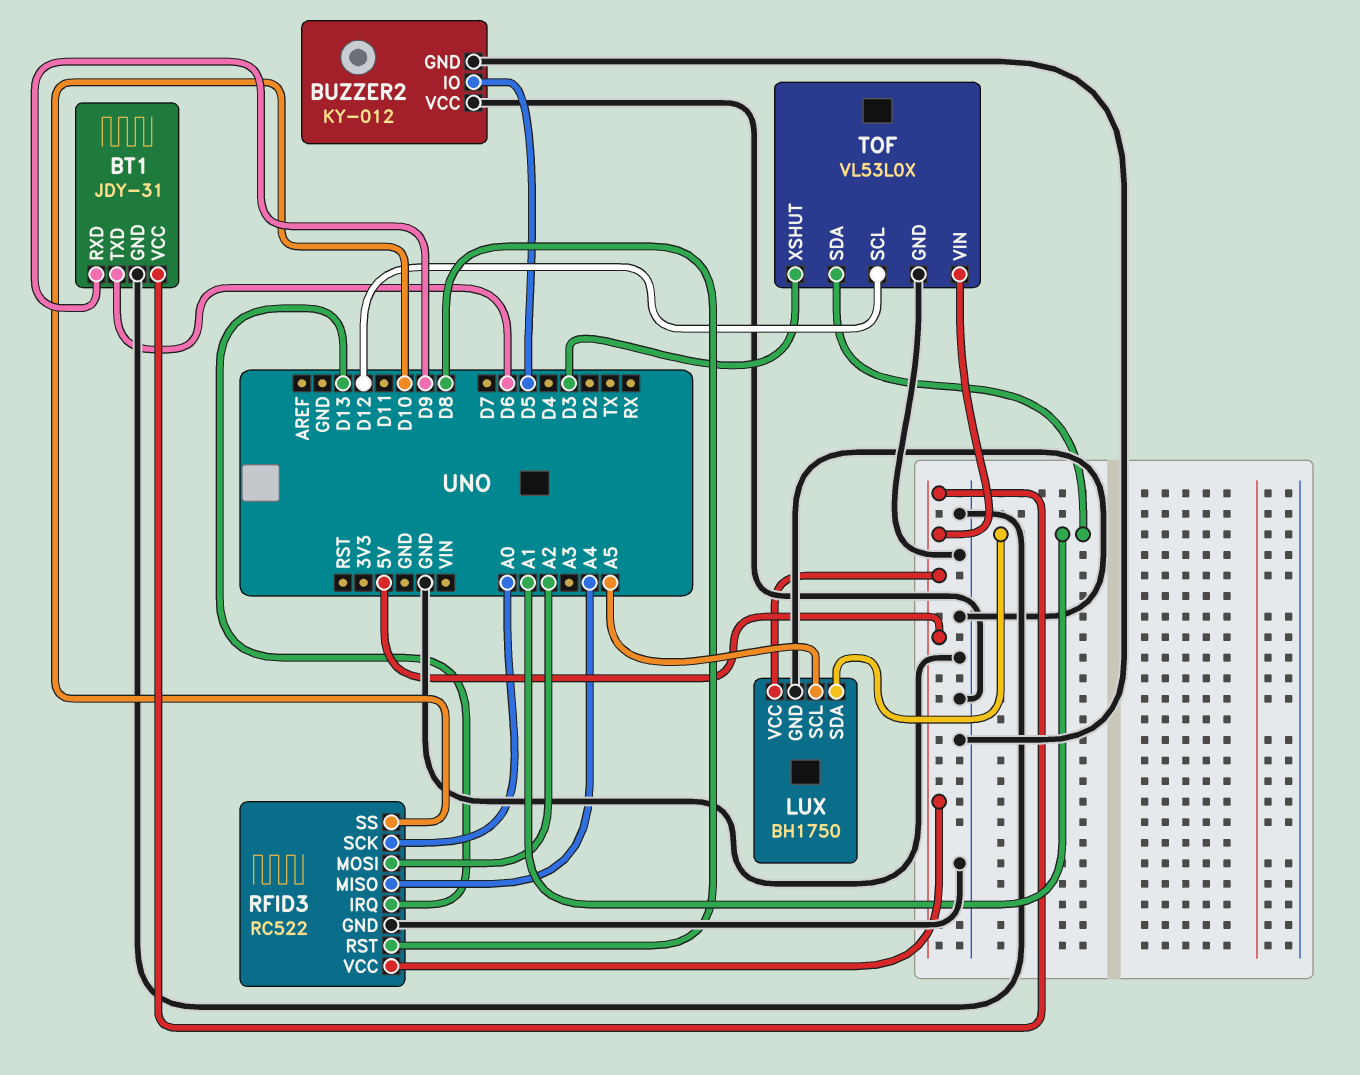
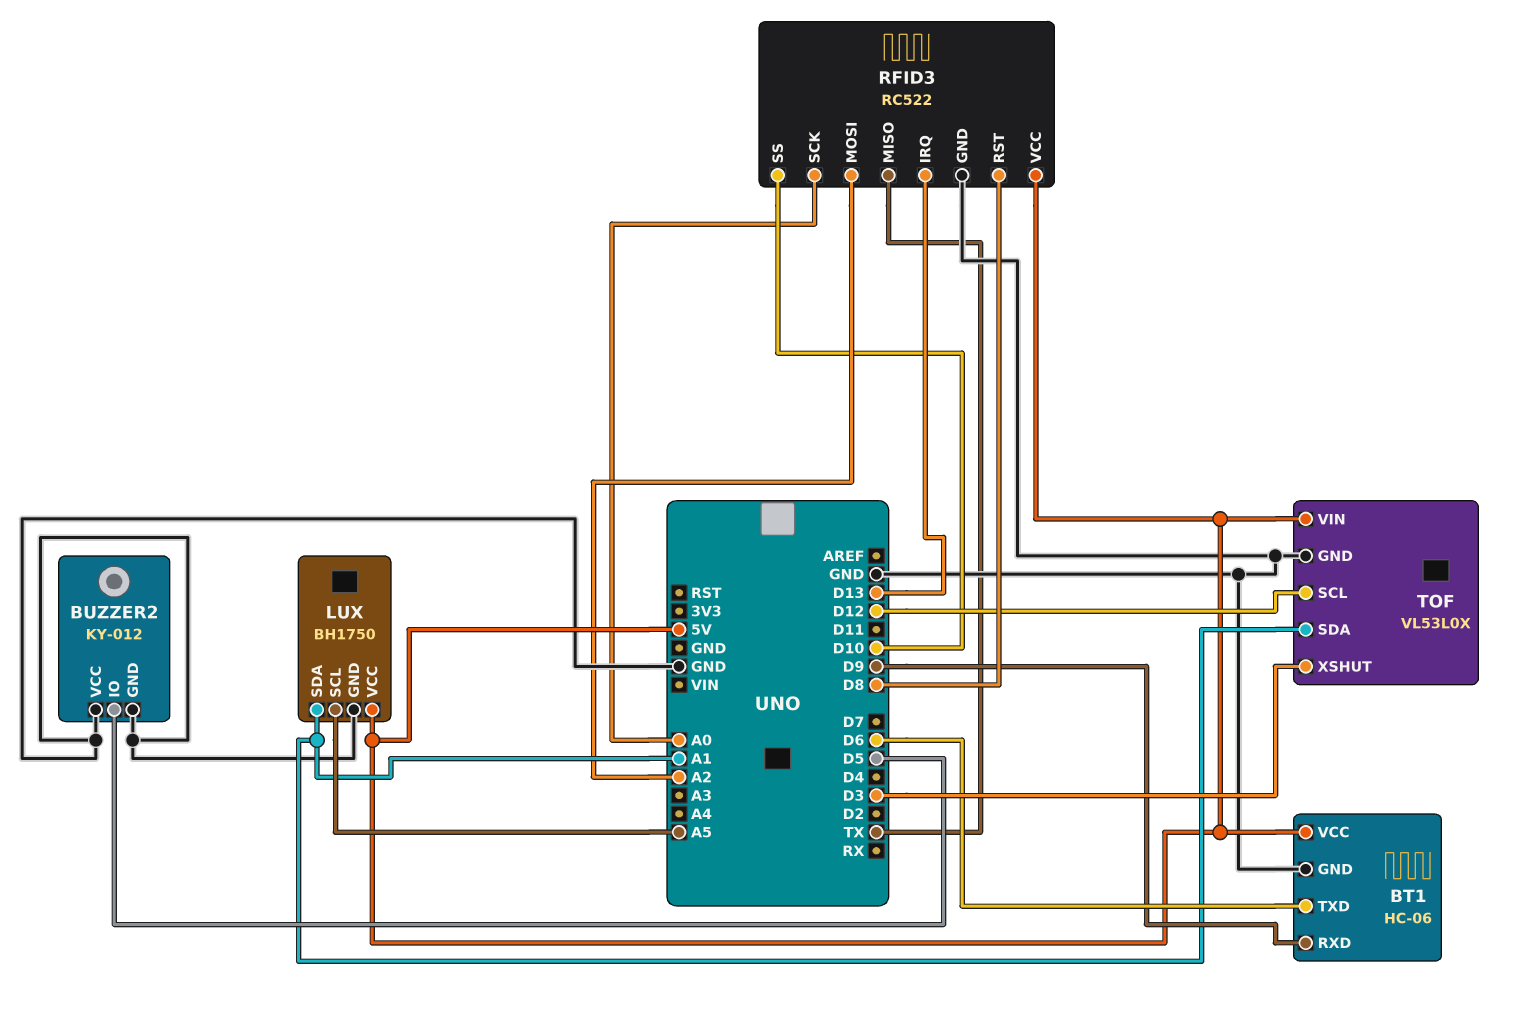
BT1: JDY-31 -> HC-06
RFID3 pin MISO: A4 -> TX

